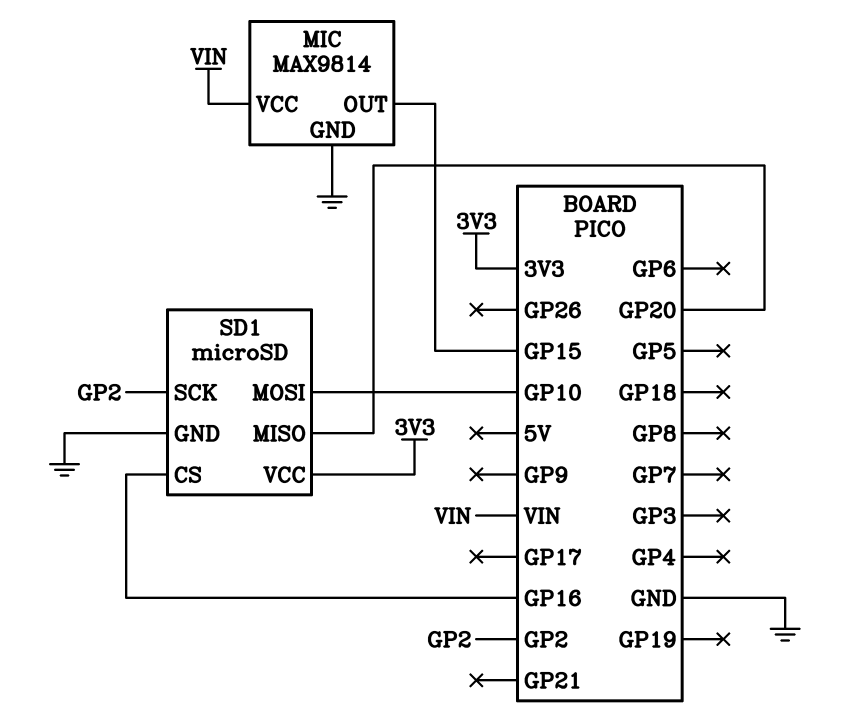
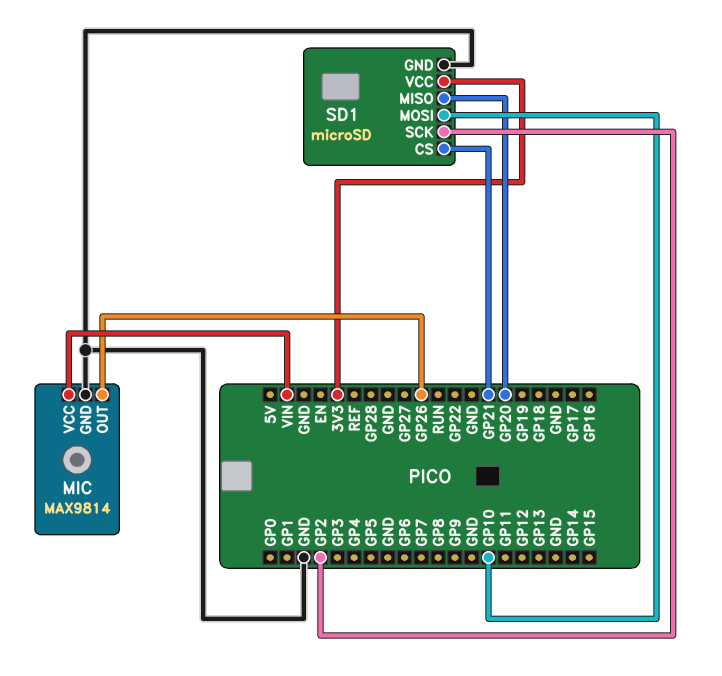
MIC pin OUT: GP15 -> GP26
SD1 pin CS: GP16 -> GP21

